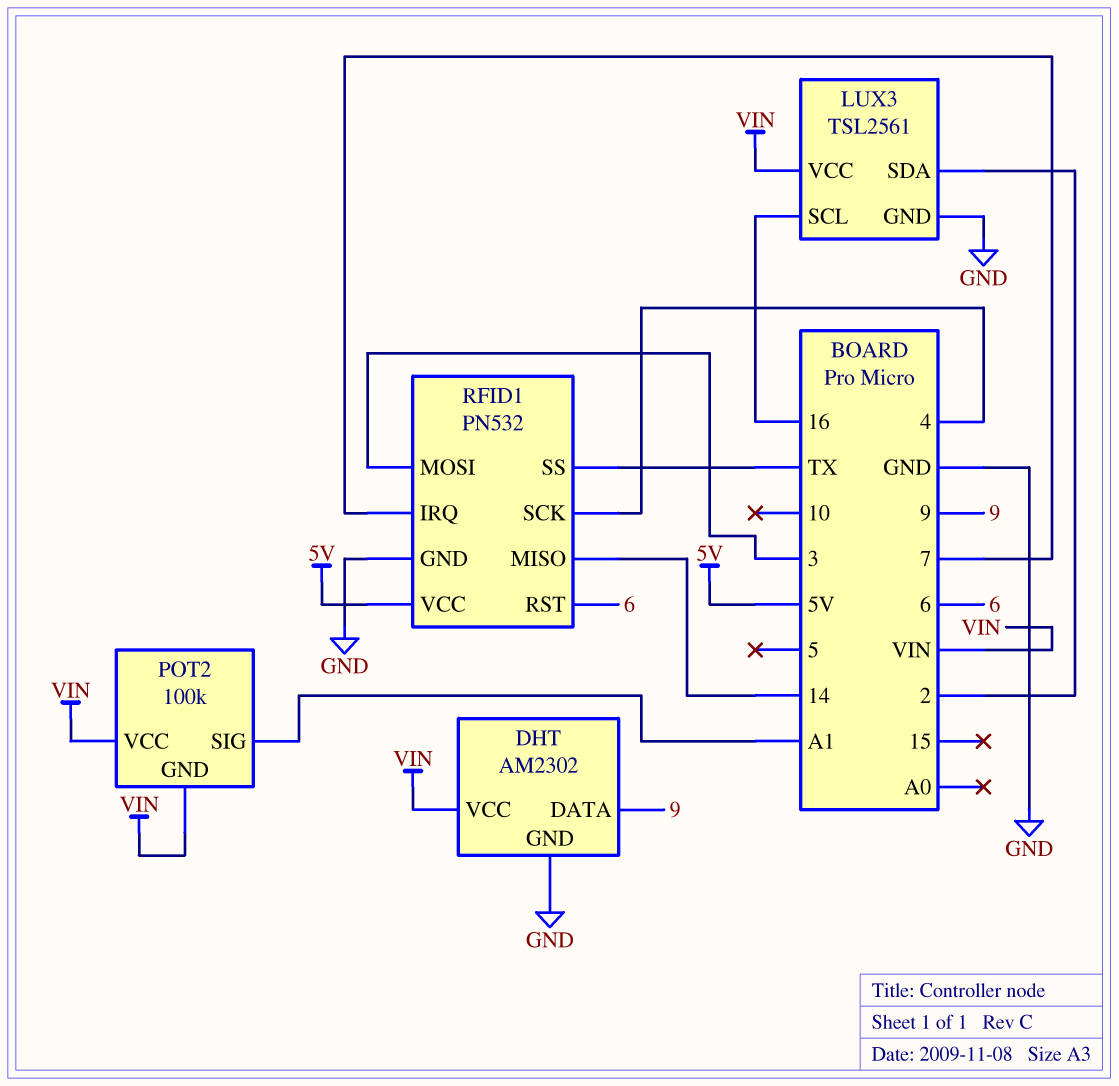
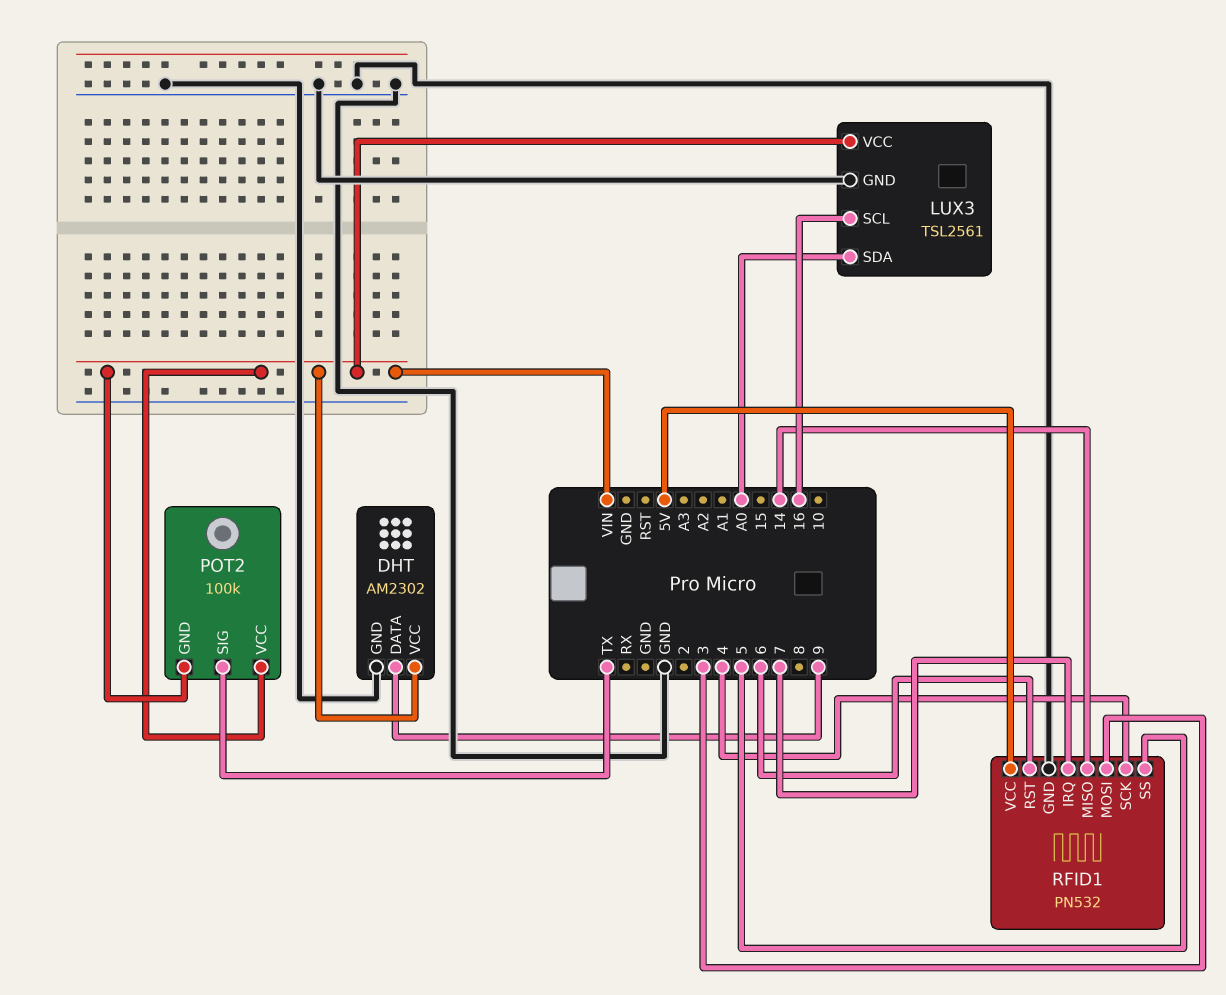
LUX3 pin SDA: 2 -> A0
POT2 pin SIG: A1 -> TX
RFID1 pin SS: TX -> 5

